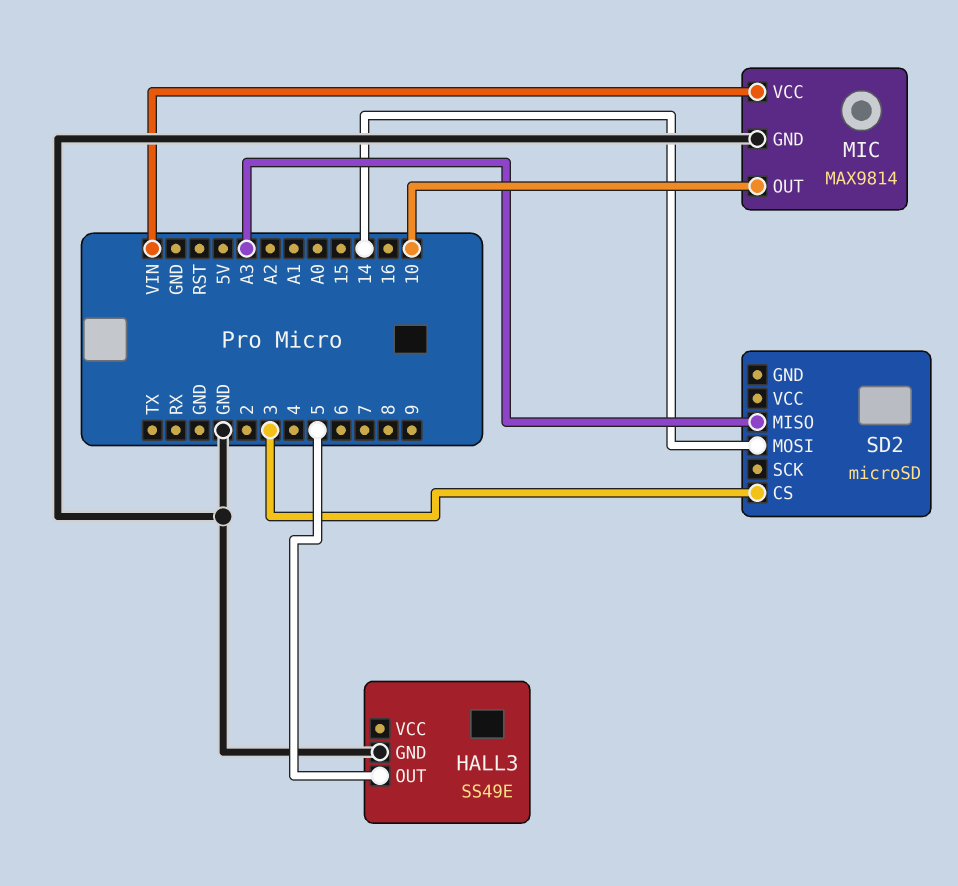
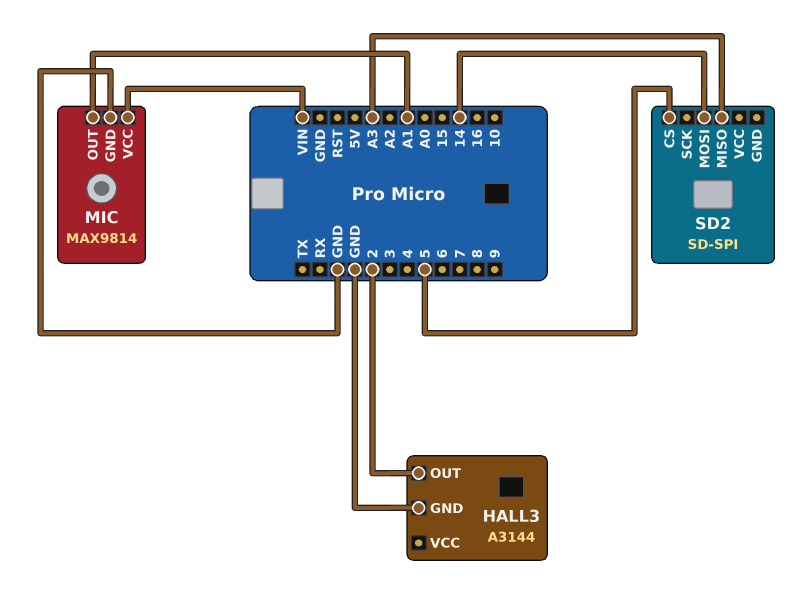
HALL3: SS49E -> A3144
HALL3 pin OUT: 5 -> 2
MIC pin OUT: 10 -> A1
SD2: microSD -> SD-SPI
SD2 pin CS: 3 -> 5

